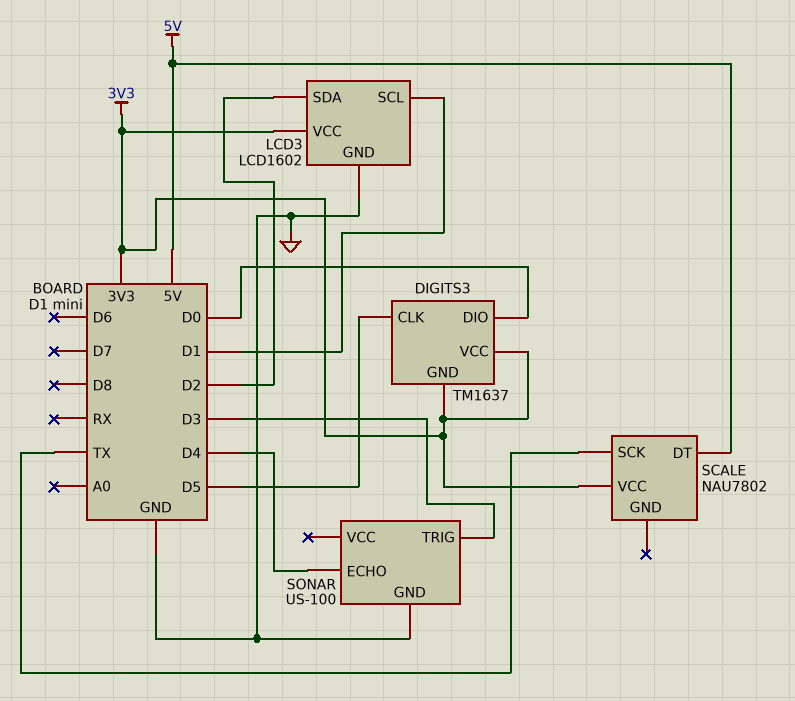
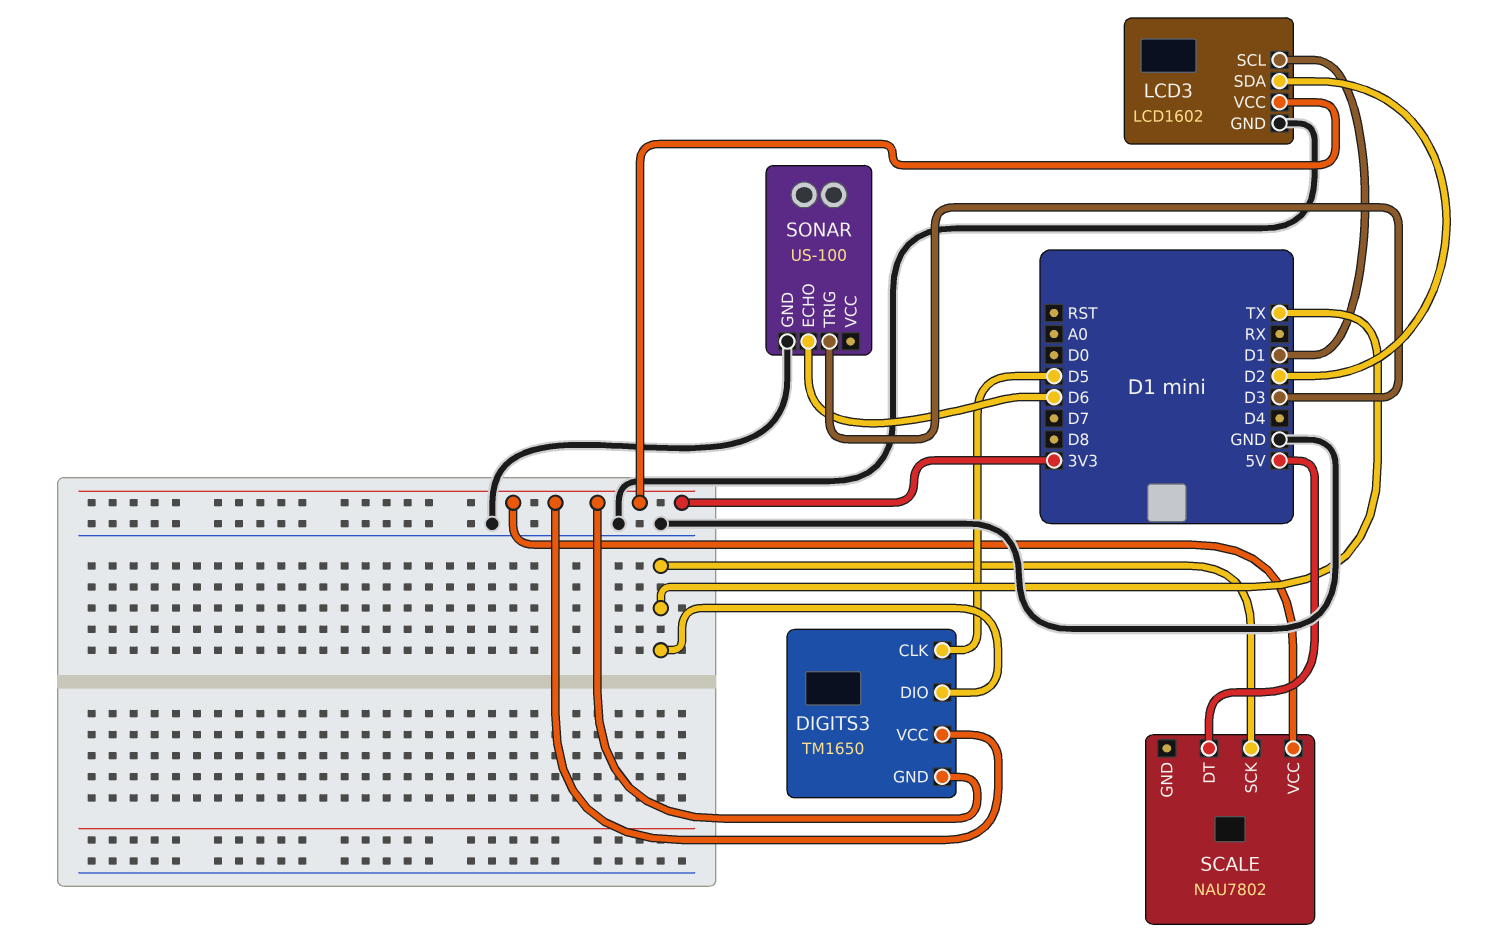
DIGITS3: TM1637 -> TM1650
DIGITS3 pin DIO: D0 -> TX
SONAR pin ECHO: D4 -> D6

